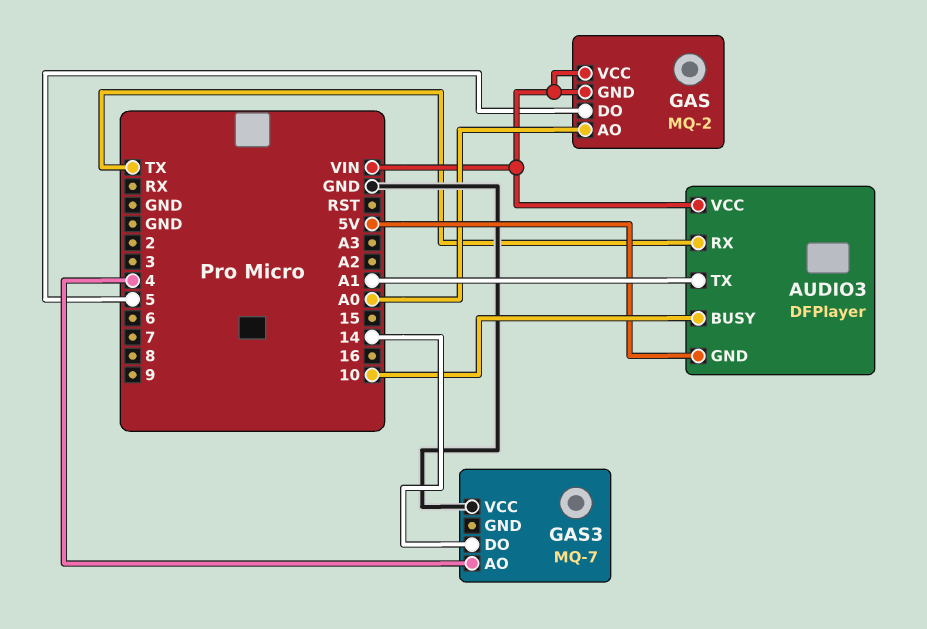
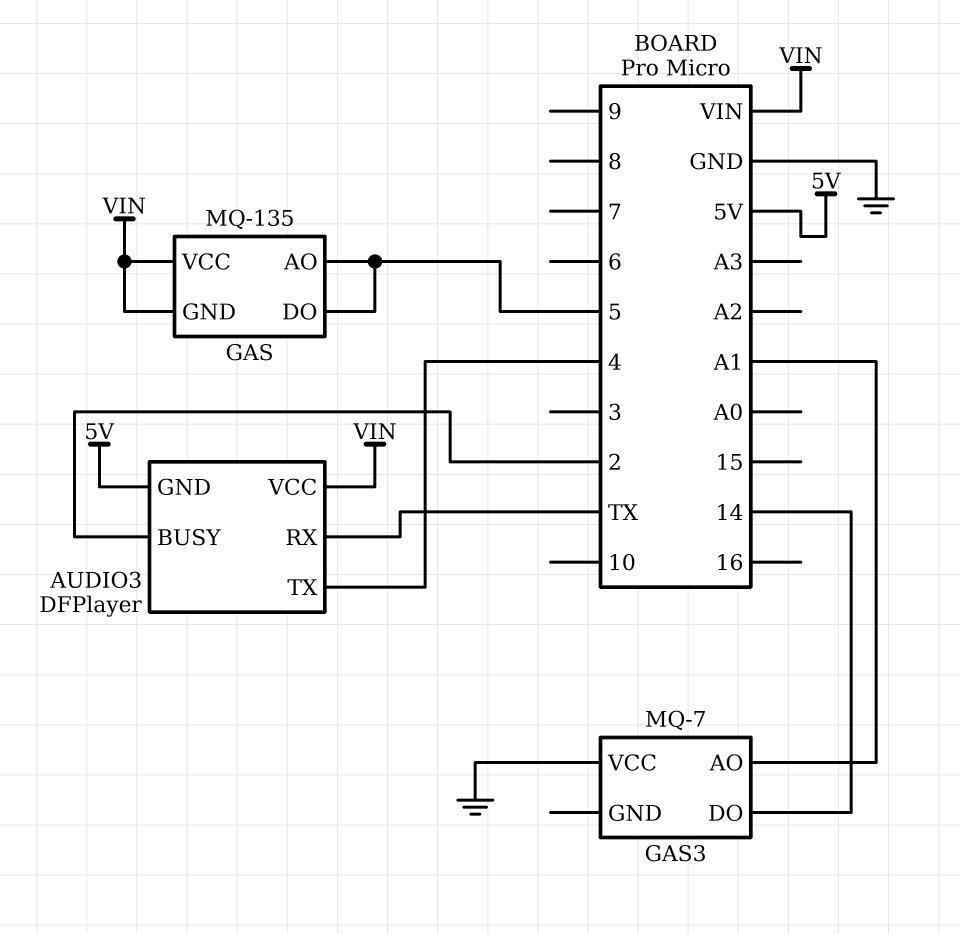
AUDIO3 pin BUSY: 10 -> 2
AUDIO3 pin TX: A1 -> 4
GAS: MQ-2 -> MQ-135
GAS pin AO: A0 -> 5
GAS3 pin AO: 4 -> A1

